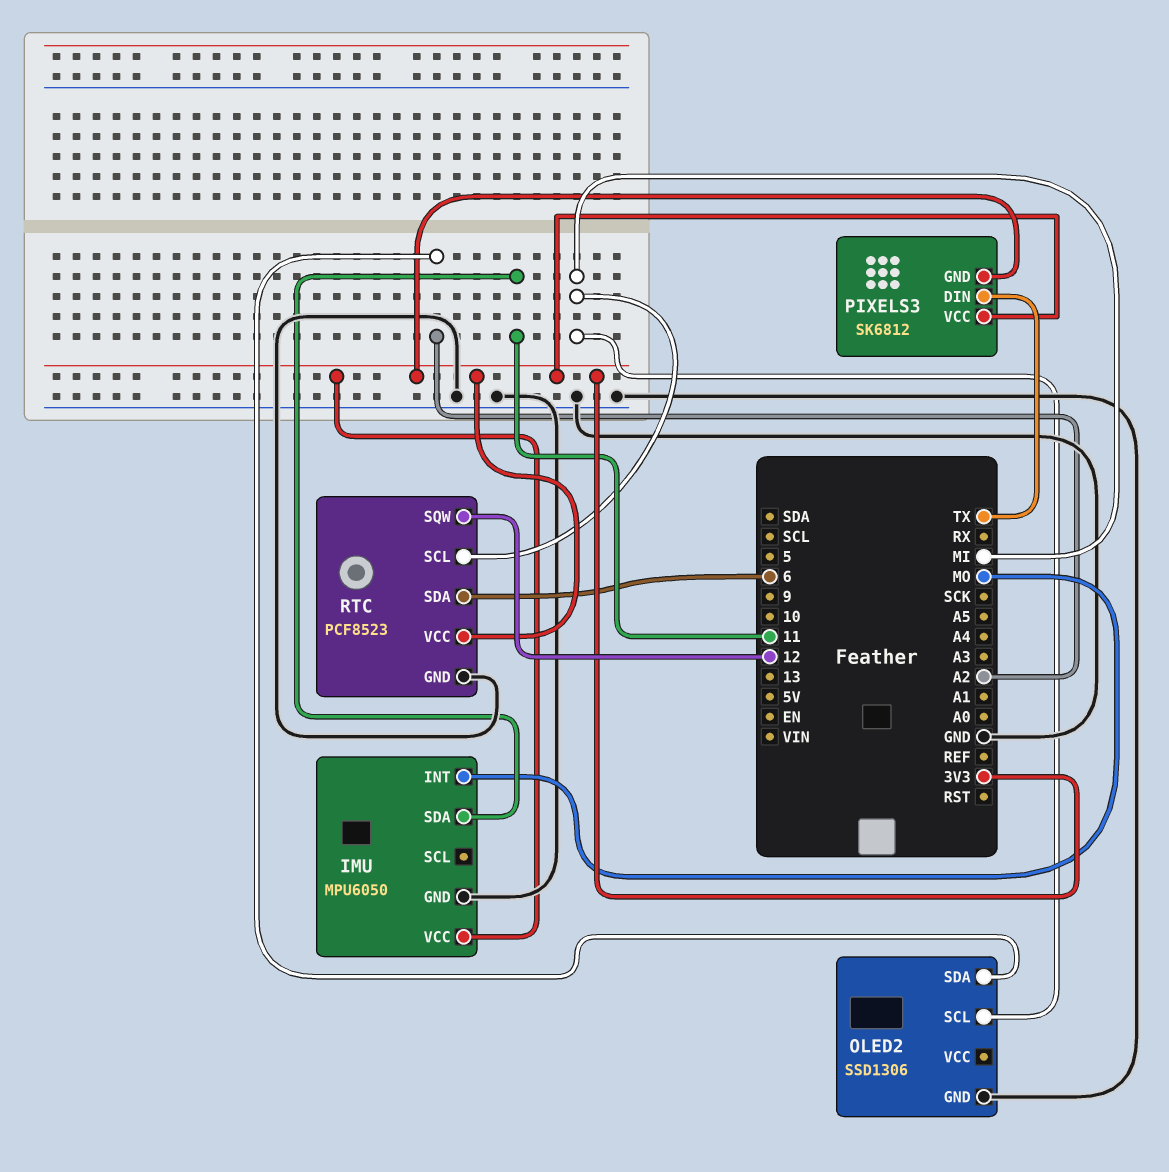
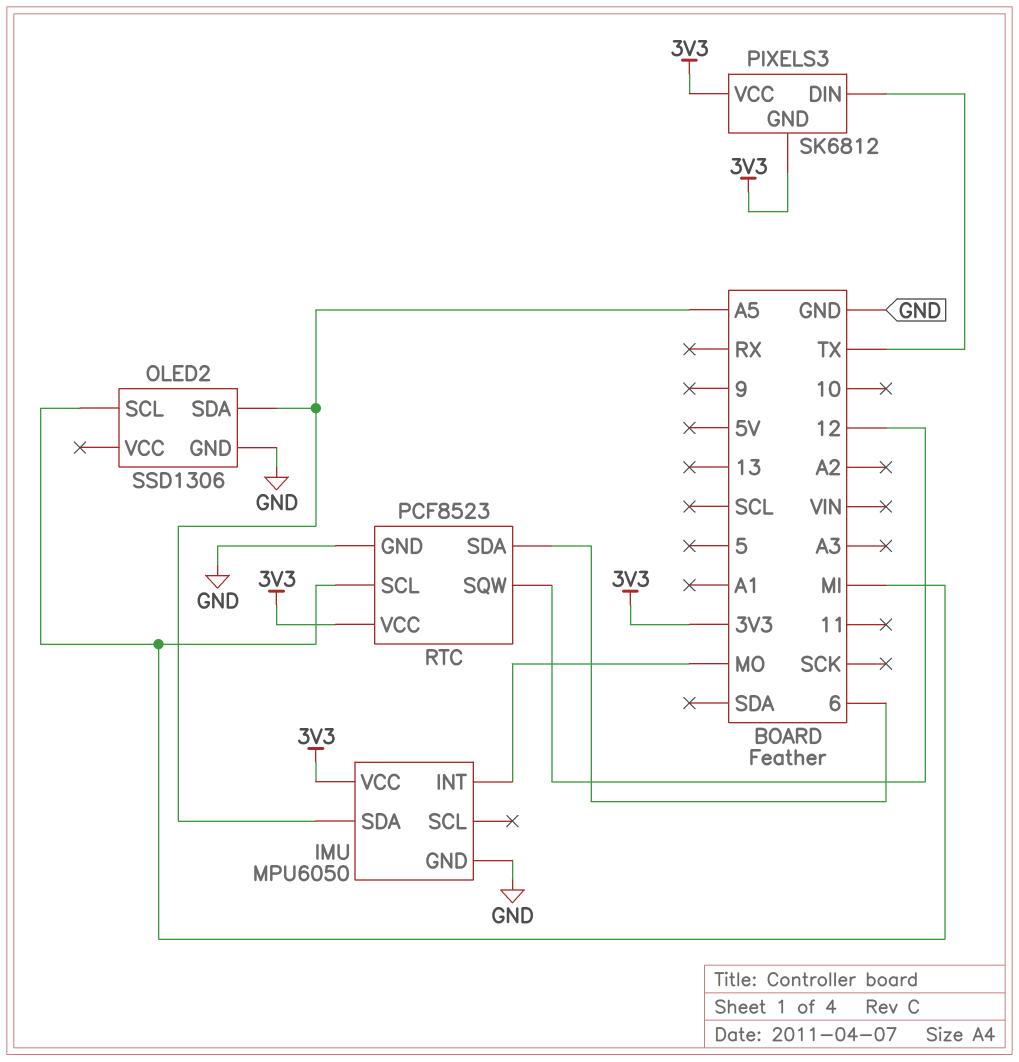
IMU pin SDA: 11 -> A5
OLED2 pin SDA: A2 -> A5

